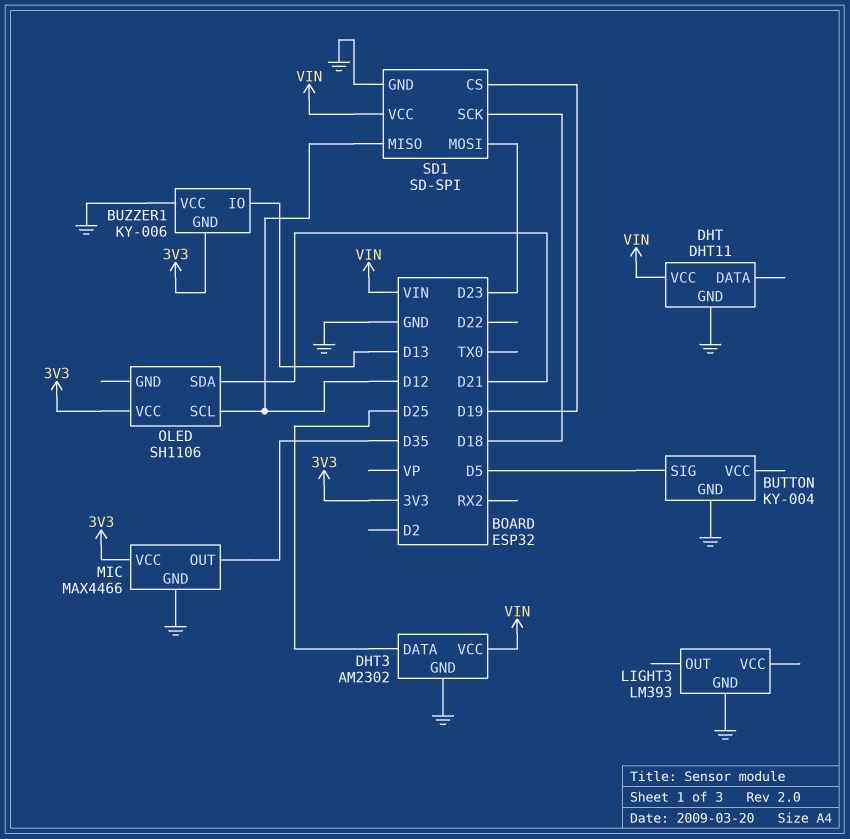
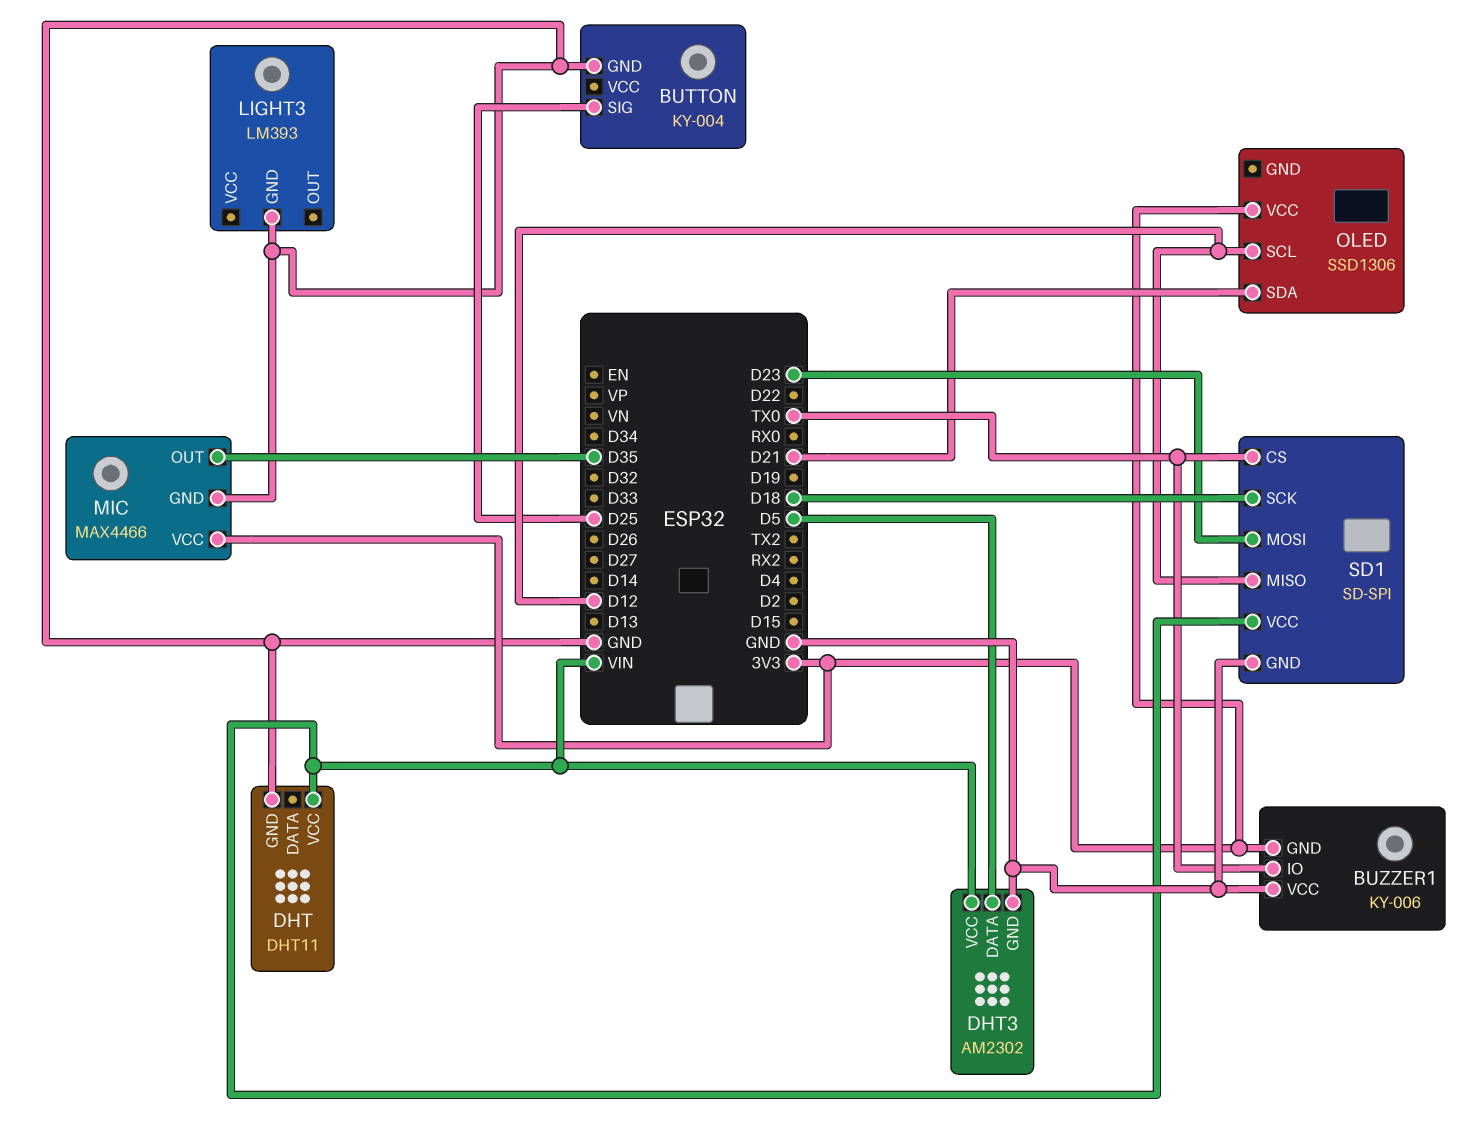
BUTTON pin SIG: D5 -> D25
BUZZER1 pin IO: D13 -> TX0
DHT3 pin DATA: D25 -> D5
OLED: SH1106 -> SSD1306
SD1 pin CS: D19 -> TX0

